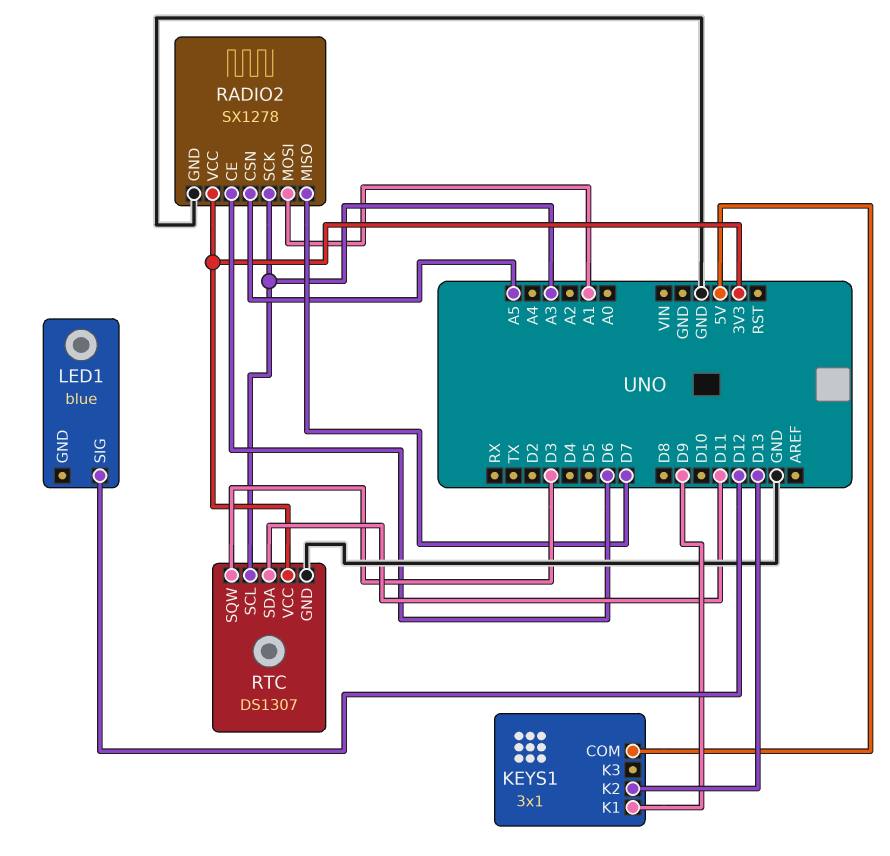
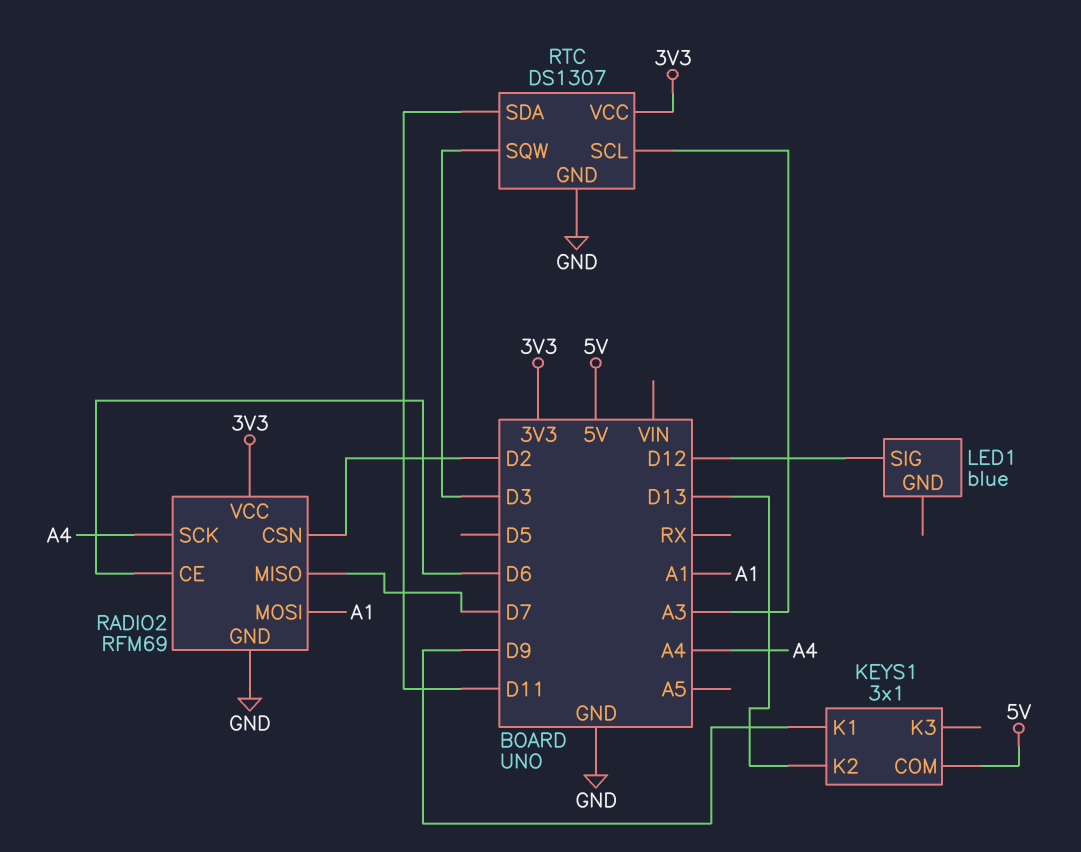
RADIO2: SX1278 -> RFM69
RADIO2 pin CSN: A5 -> D2
RADIO2 pin SCK: A3 -> A4

